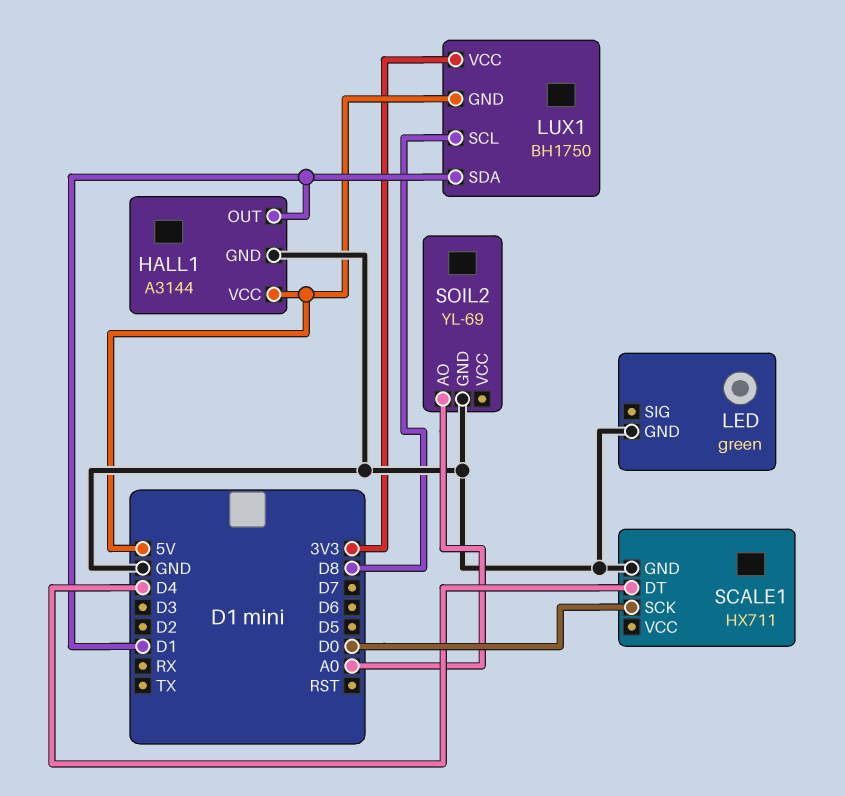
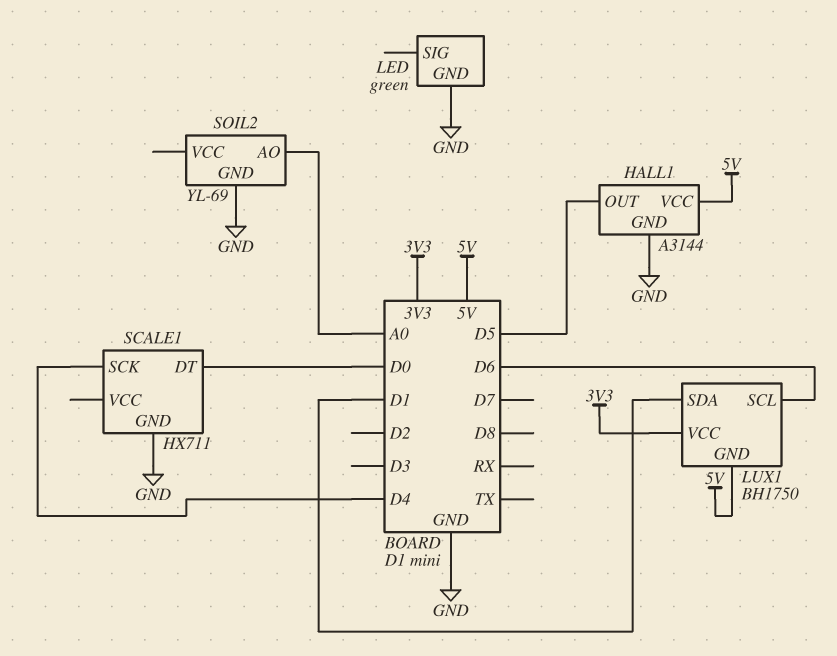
HALL1 pin OUT: D1 -> D5
LUX1 pin SCL: D8 -> D6
SCALE1 pin DT: D4 -> D0
SCALE1 pin SCK: D0 -> D4

